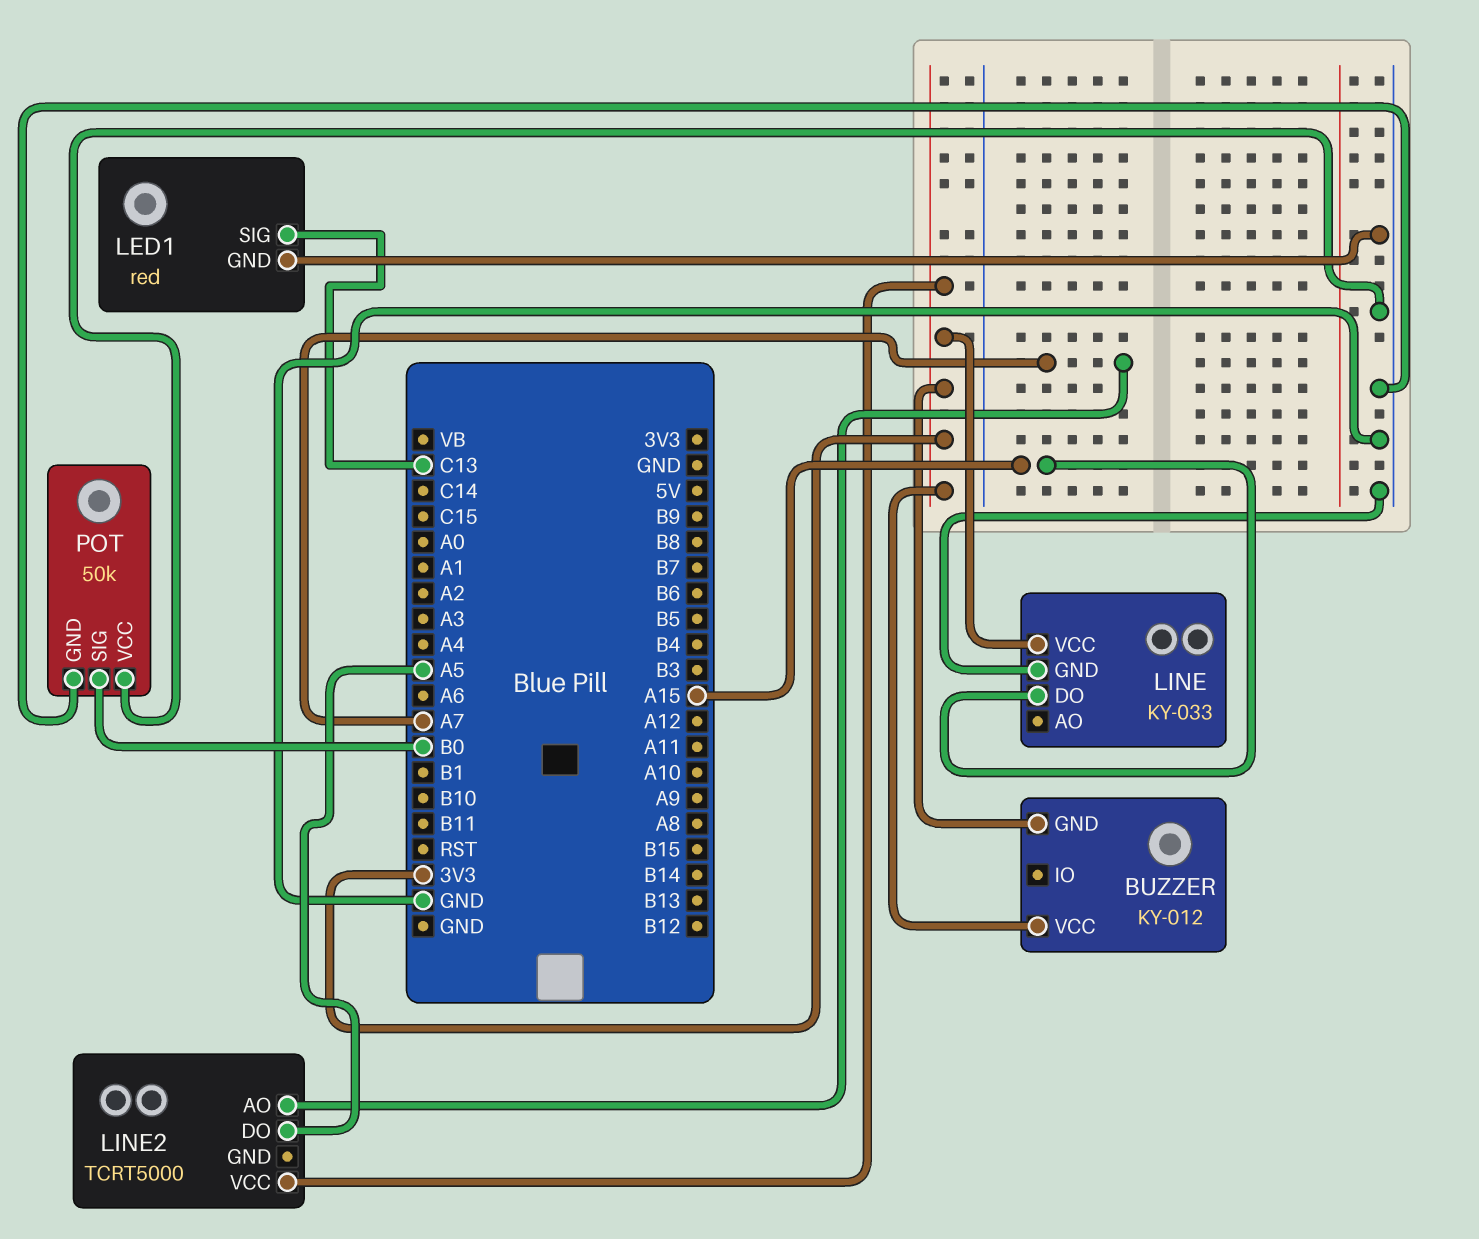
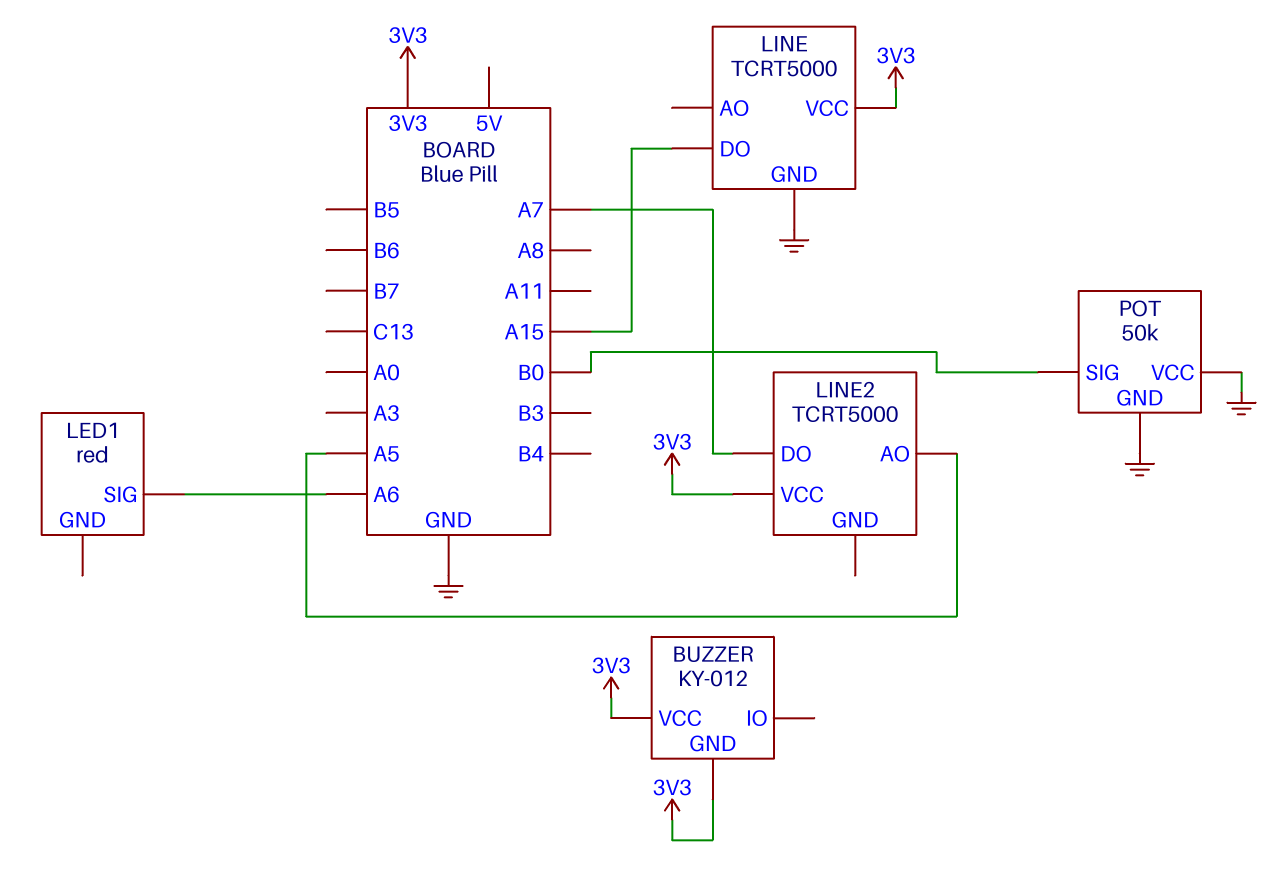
LED1 pin GND: GND -> none
LED1 pin SIG: C13 -> A6
LINE: KY-033 -> TCRT5000
LINE2 pin AO: A7 -> A5
LINE2 pin DO: A5 -> A7

